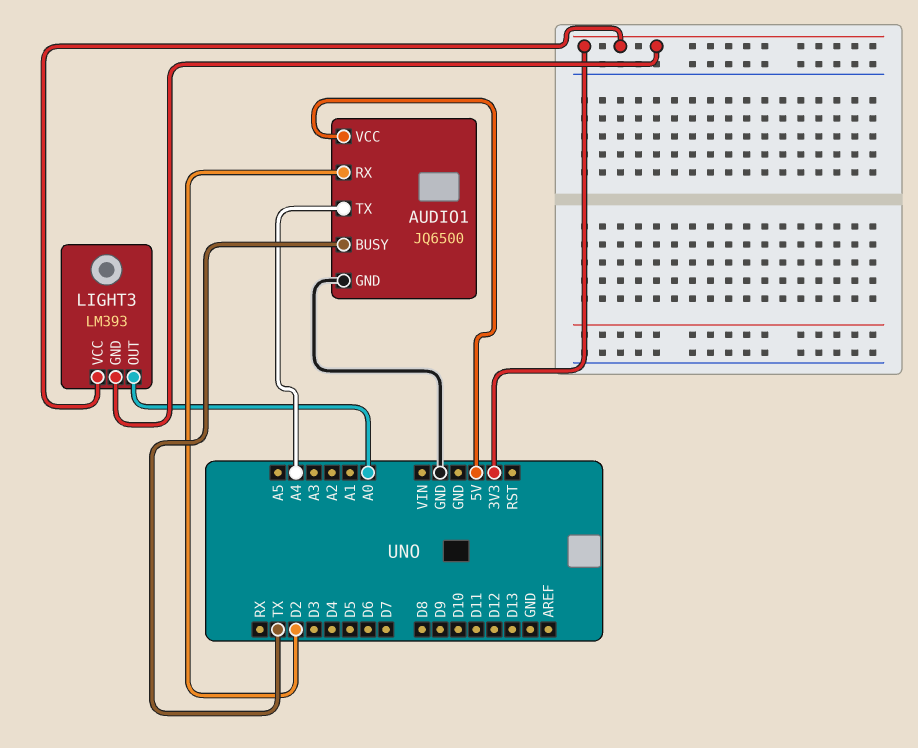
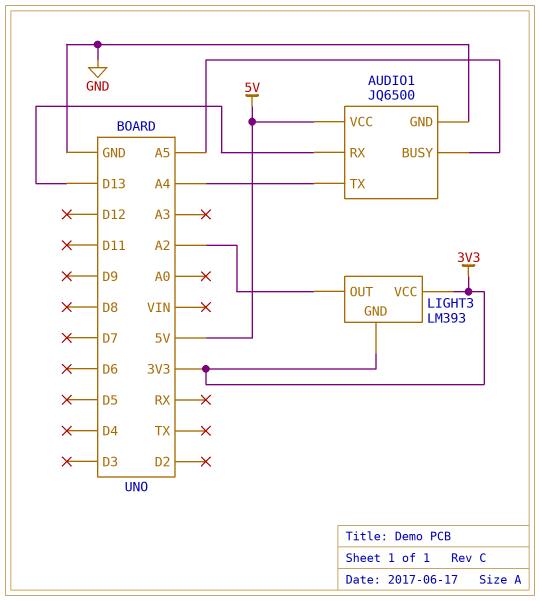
AUDIO1 pin BUSY: TX -> A5
AUDIO1 pin RX: D2 -> D13
LIGHT3 pin OUT: A0 -> A2

